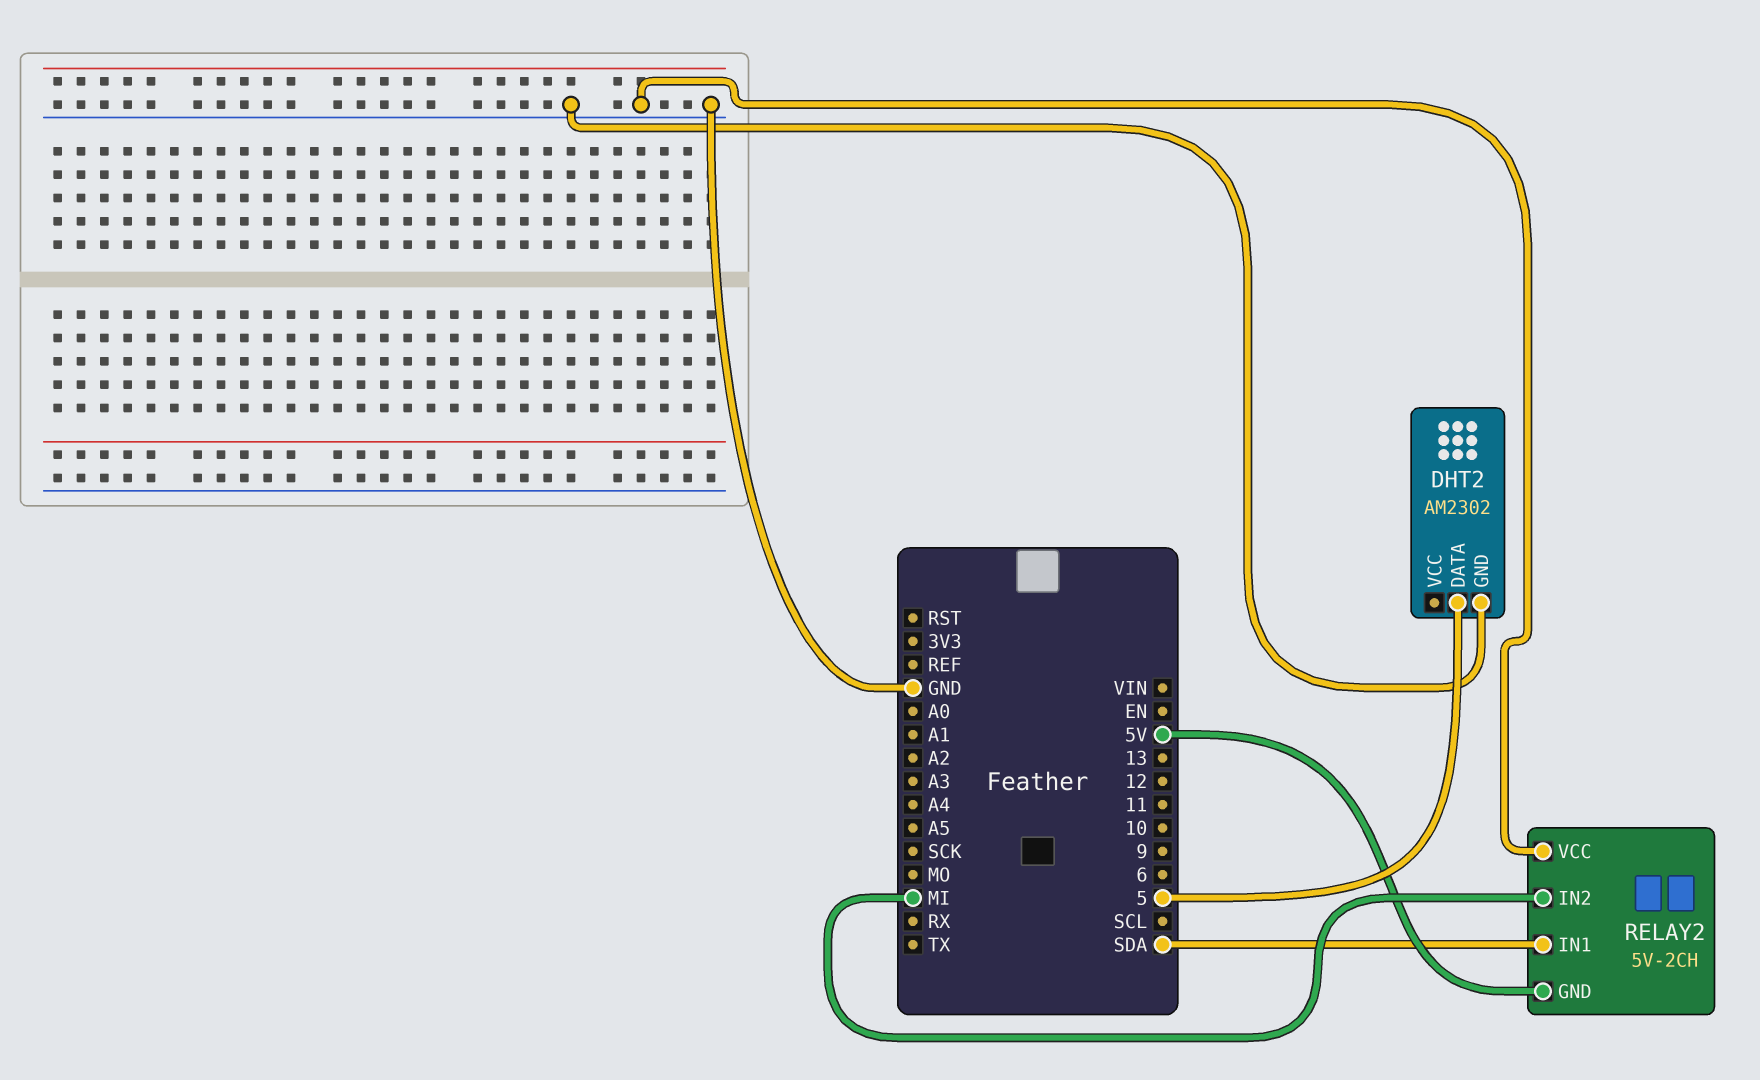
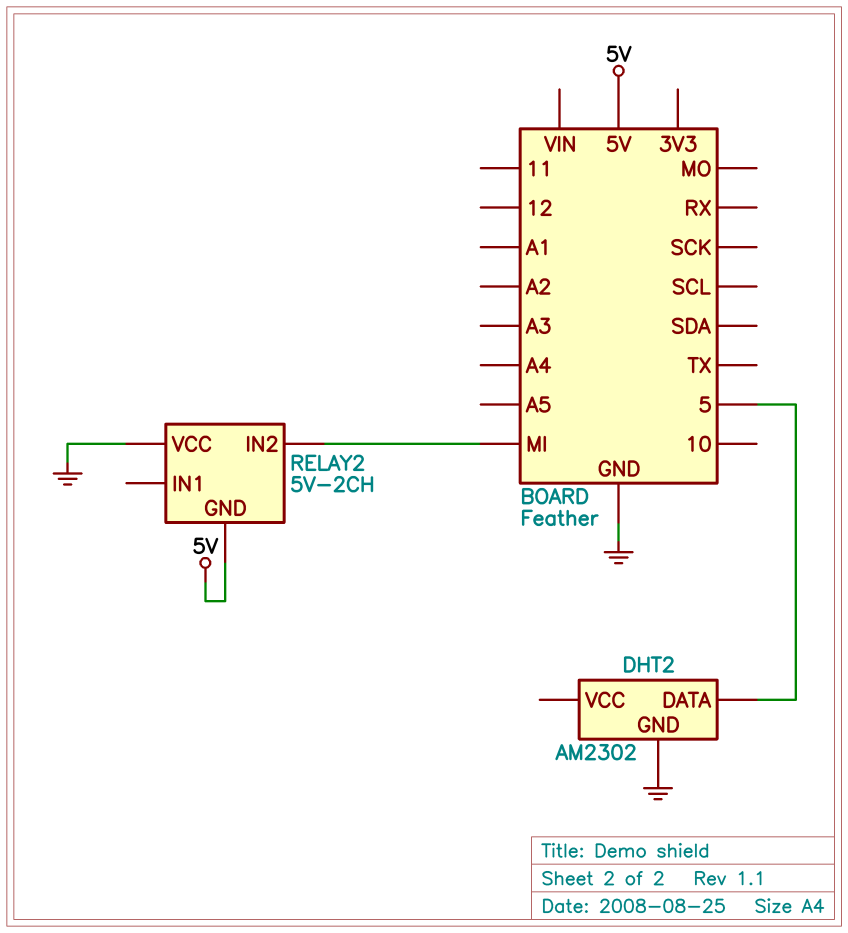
RELAY2 pin IN1: SDA -> none

